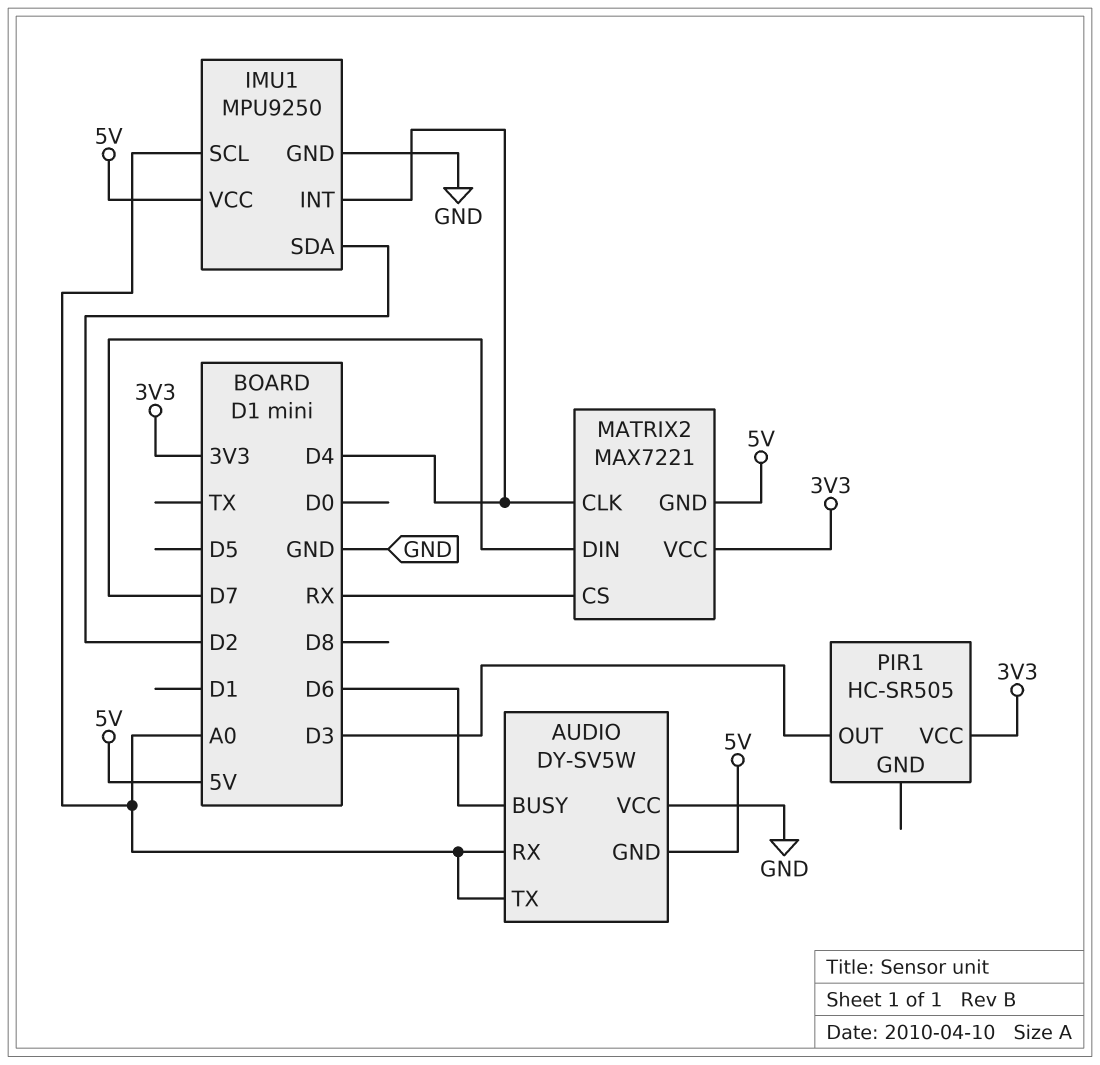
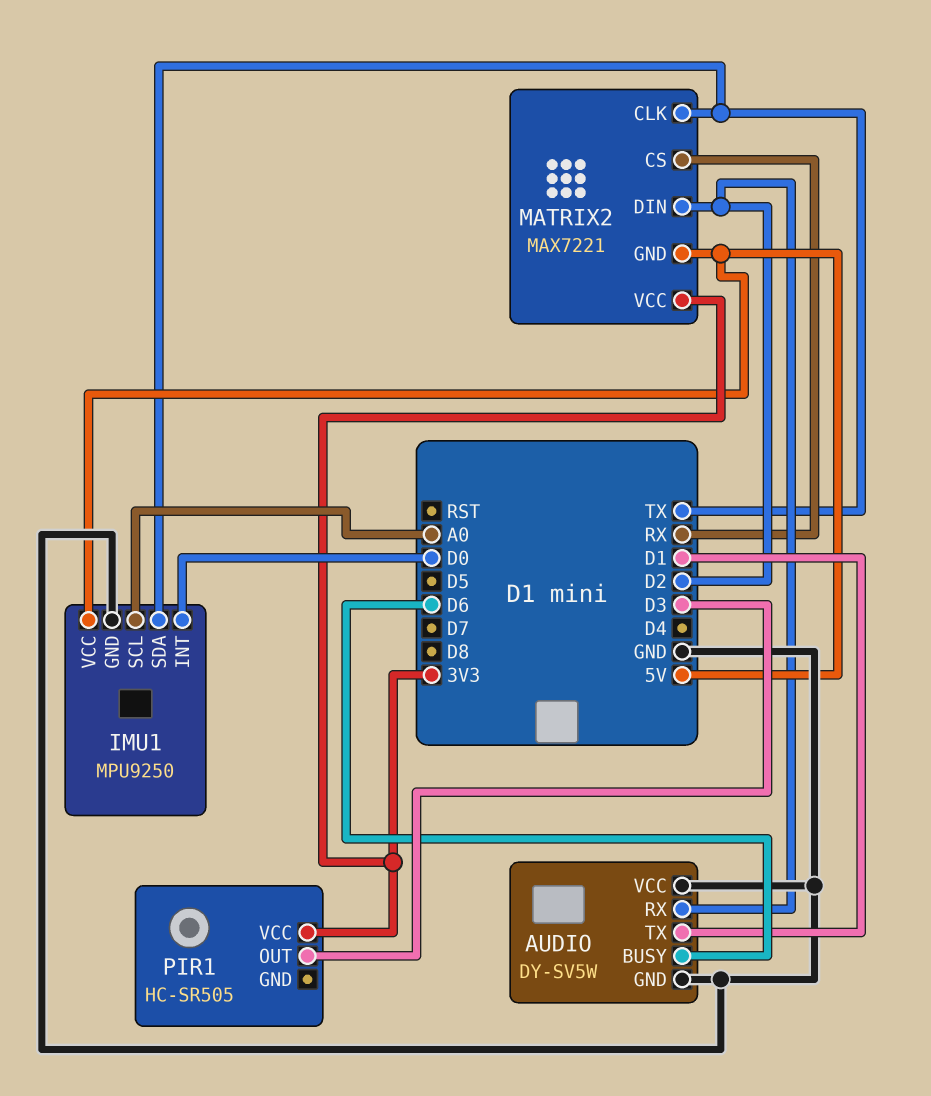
AUDIO pin GND: 5V -> GND
AUDIO pin RX: A0 -> D2
AUDIO pin TX: A0 -> D1
IMU1 pin INT: D4 -> D0
IMU1 pin SDA: D2 -> TX
MATRIX2 pin CLK: D4 -> TX
MATRIX2 pin DIN: D7 -> D2

